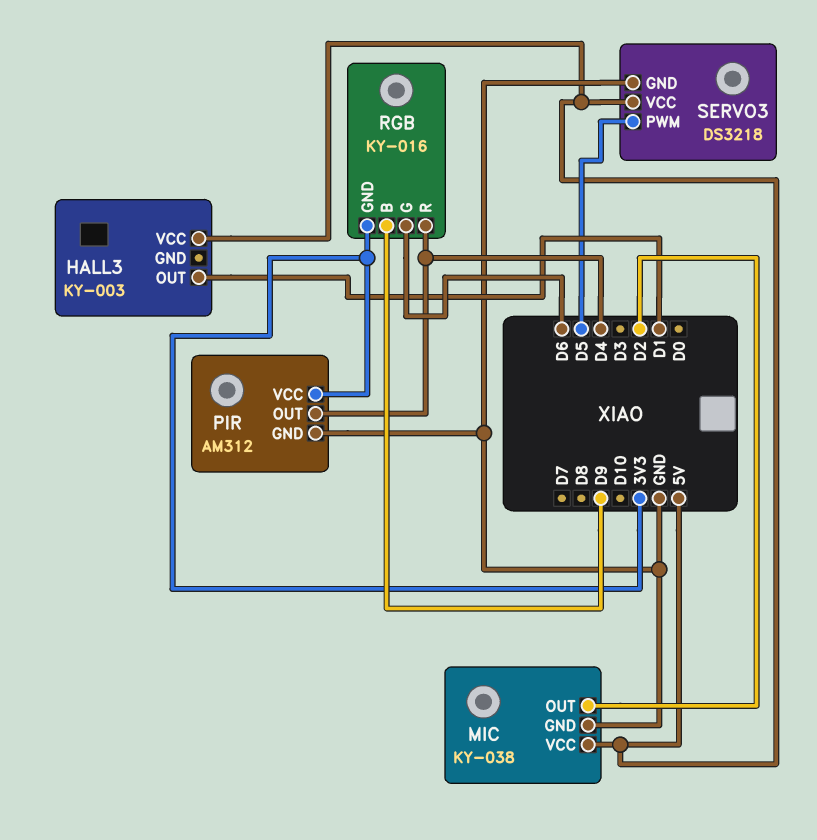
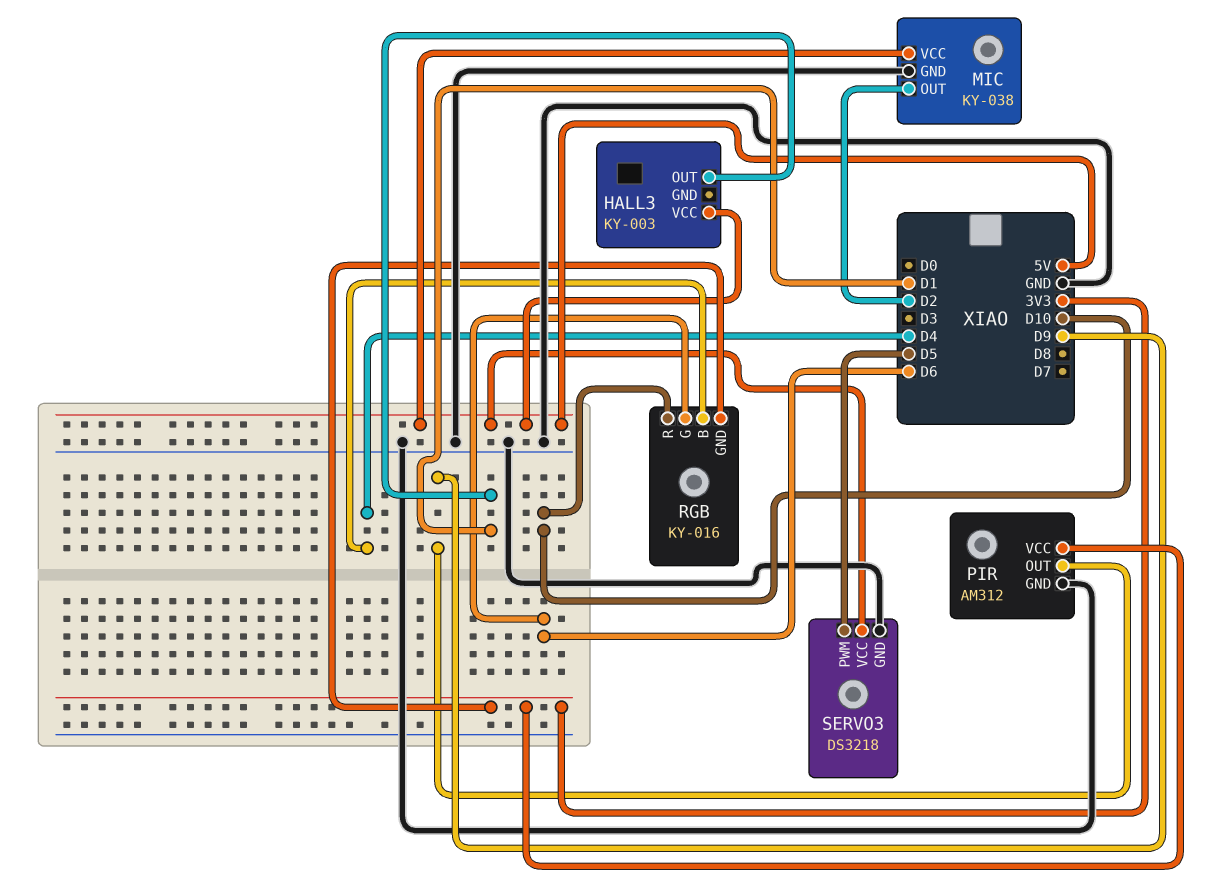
PIR pin OUT: D4 -> D9
RGB pin B: D9 -> D4
RGB pin R: D4 -> D10

